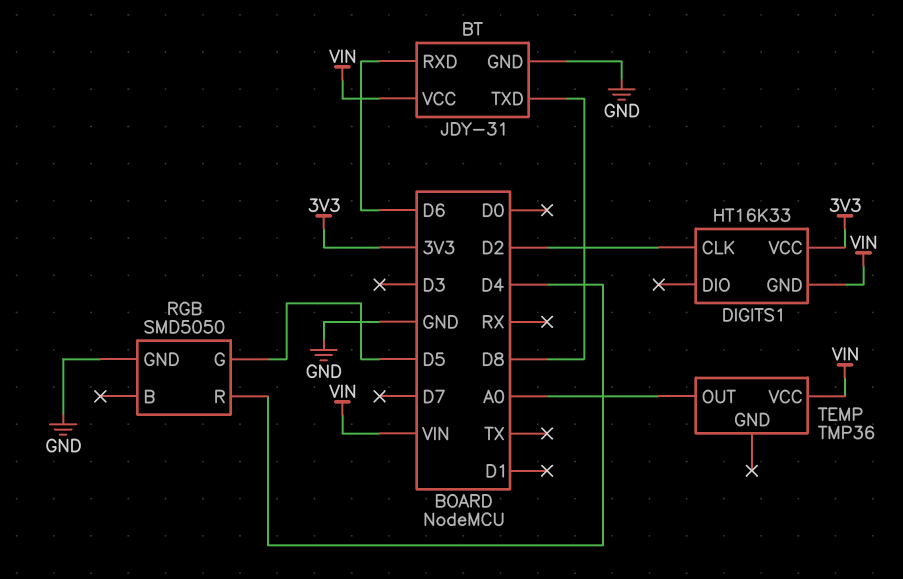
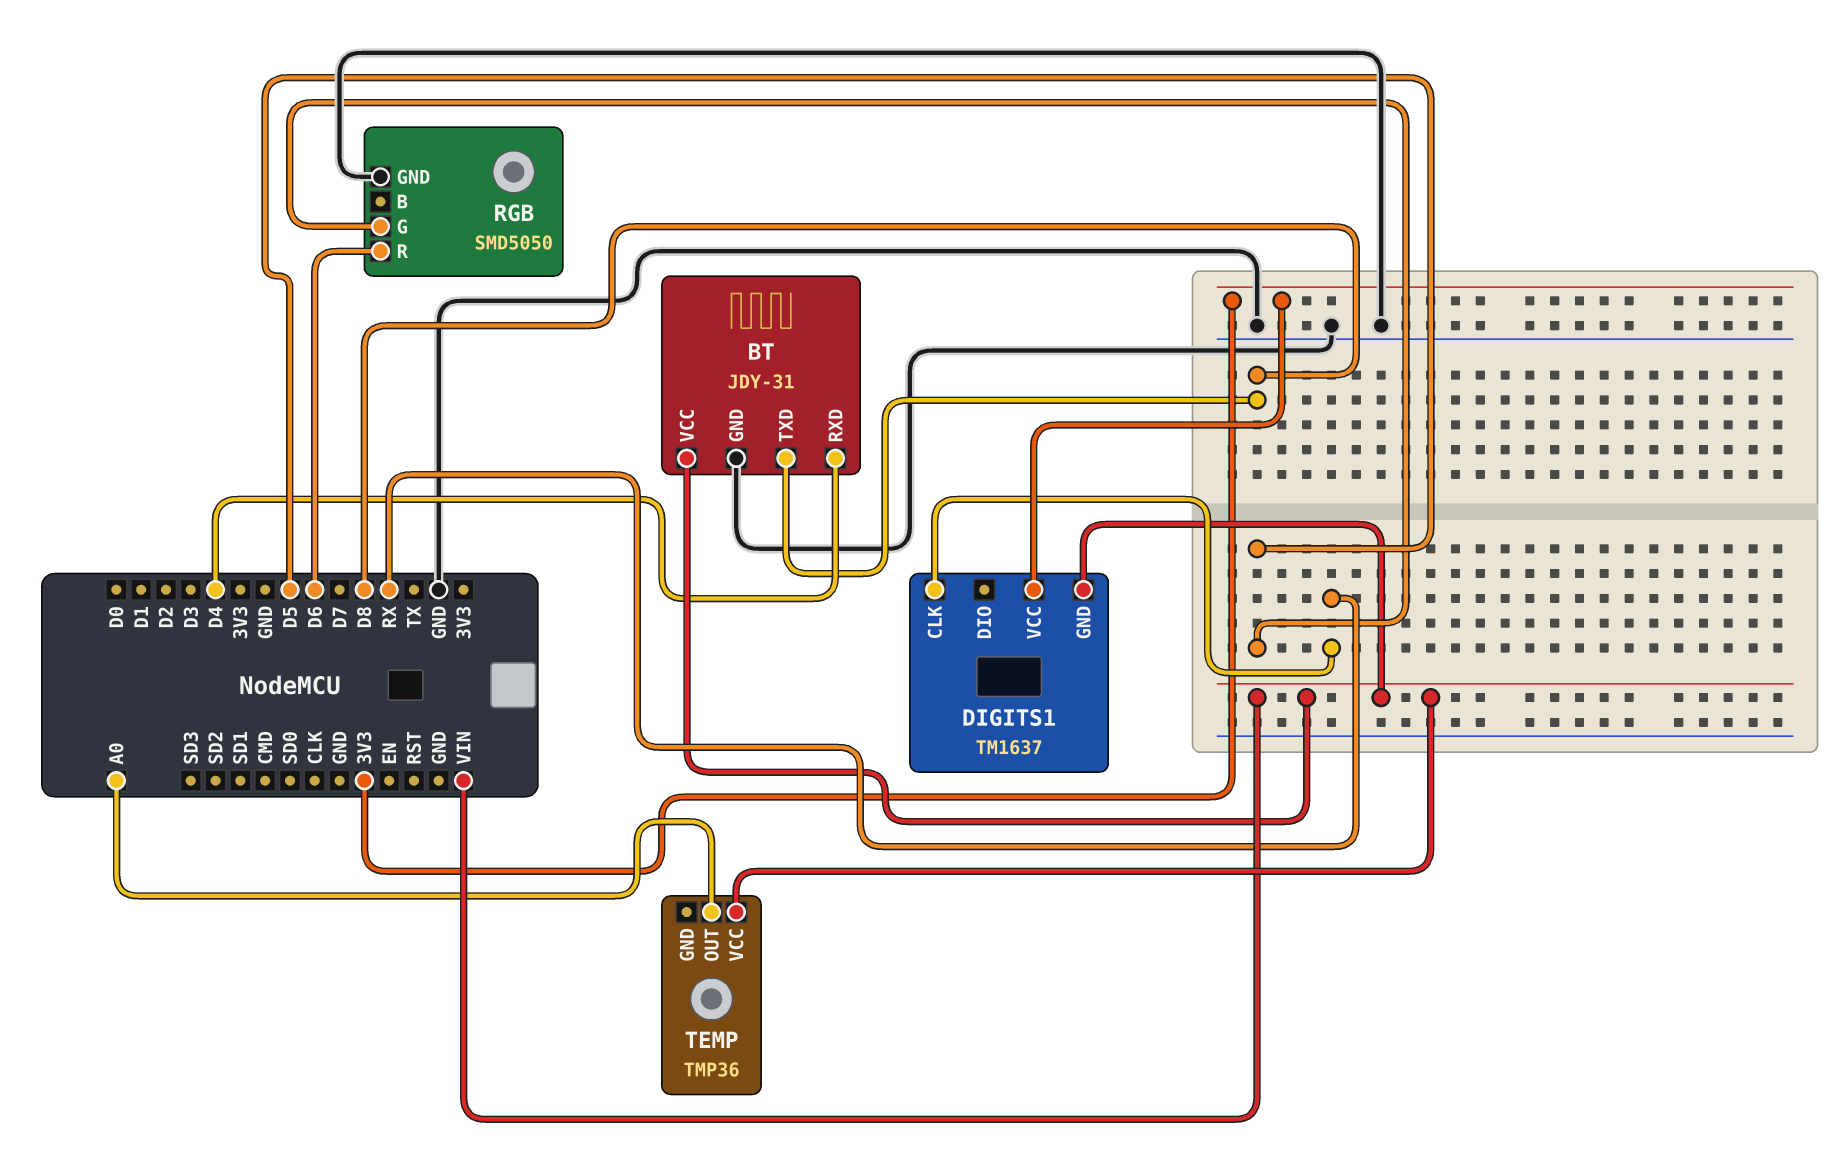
BT pin RXD: D6 -> D4
DIGITS1: HT16K33 -> TM1637
DIGITS1 pin CLK: D2 -> RX
RGB pin R: D4 -> D6

